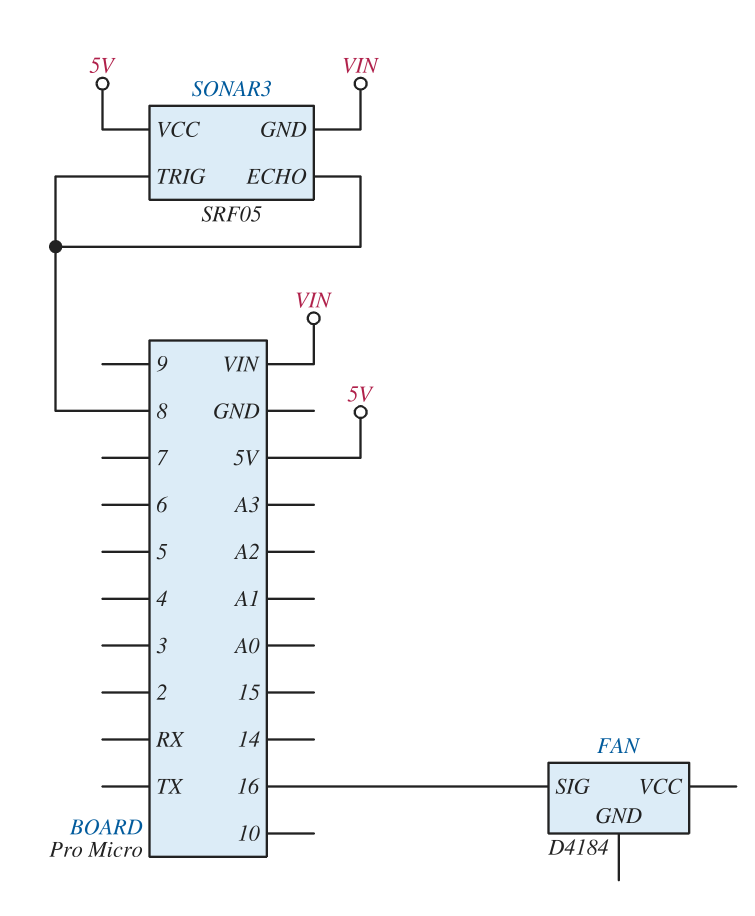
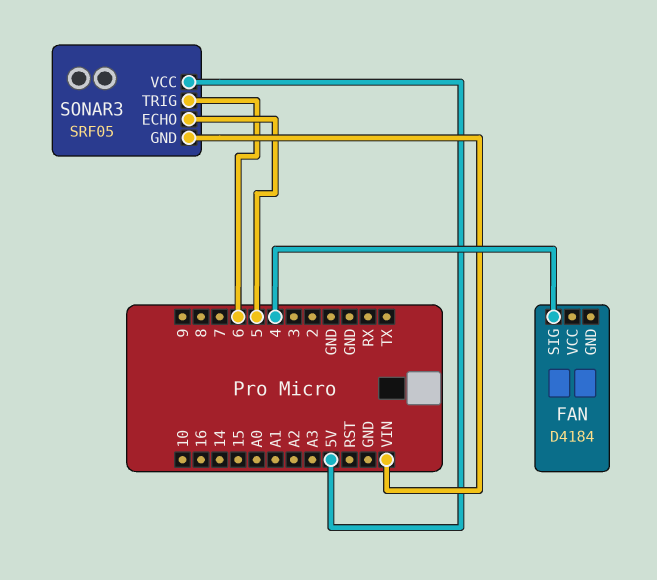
FAN pin SIG: 16 -> 4
SONAR3 pin ECHO: 8 -> 5
SONAR3 pin TRIG: 8 -> 6

